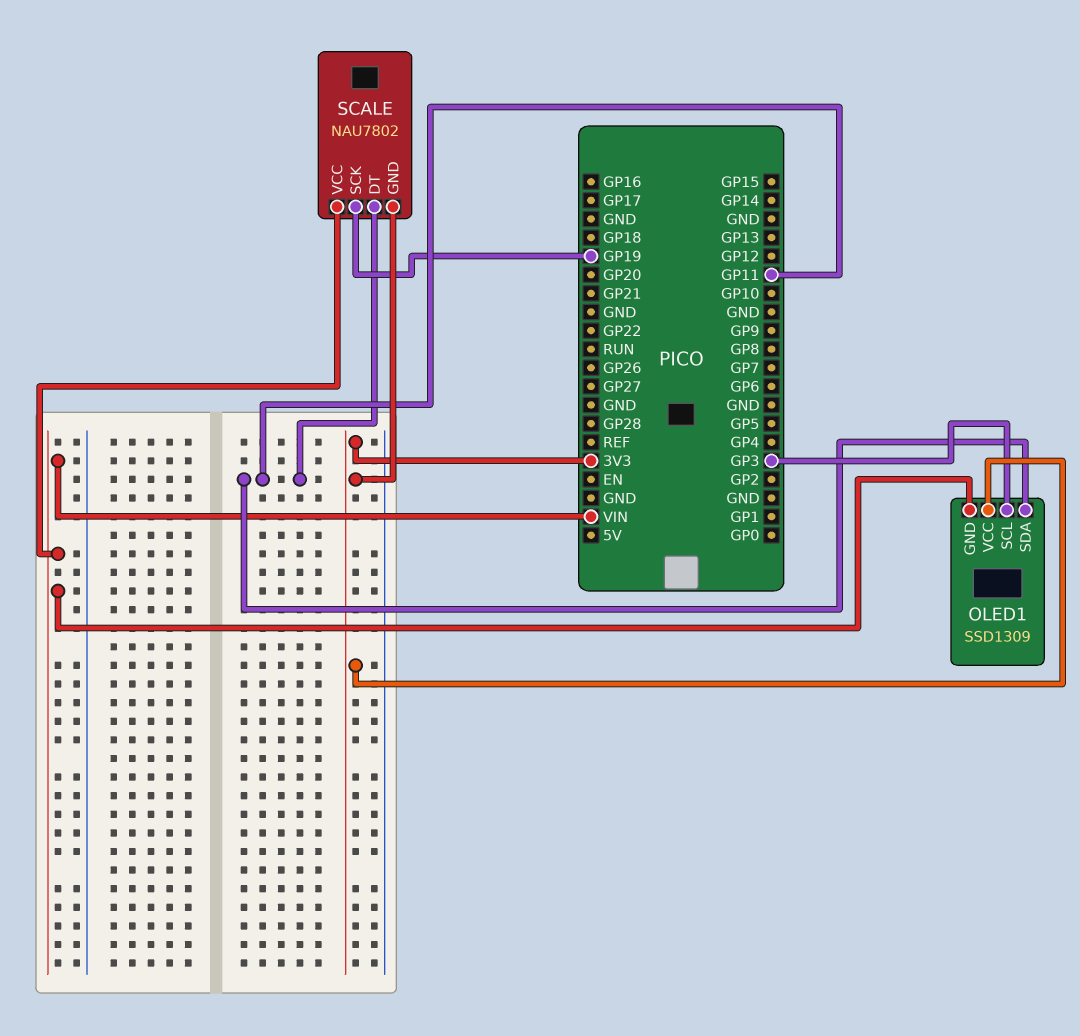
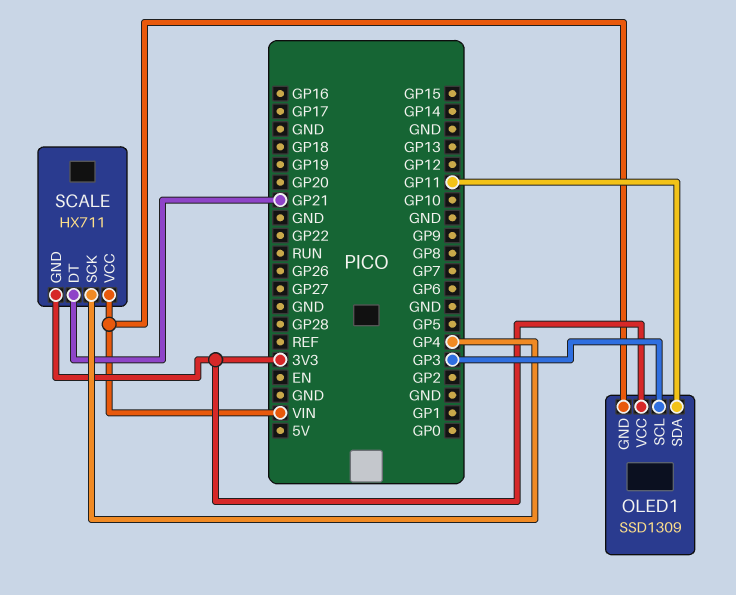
SCALE: NAU7802 -> HX711
SCALE pin DT: GP11 -> GP21
SCALE pin SCK: GP19 -> GP4

